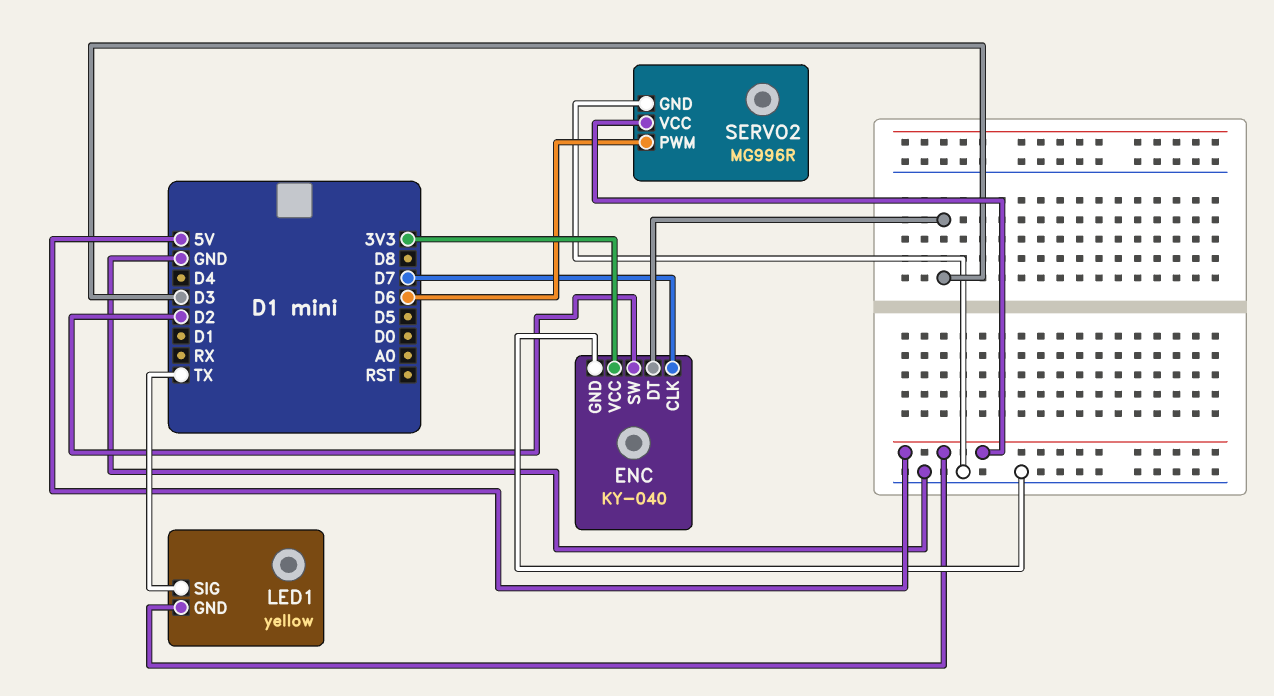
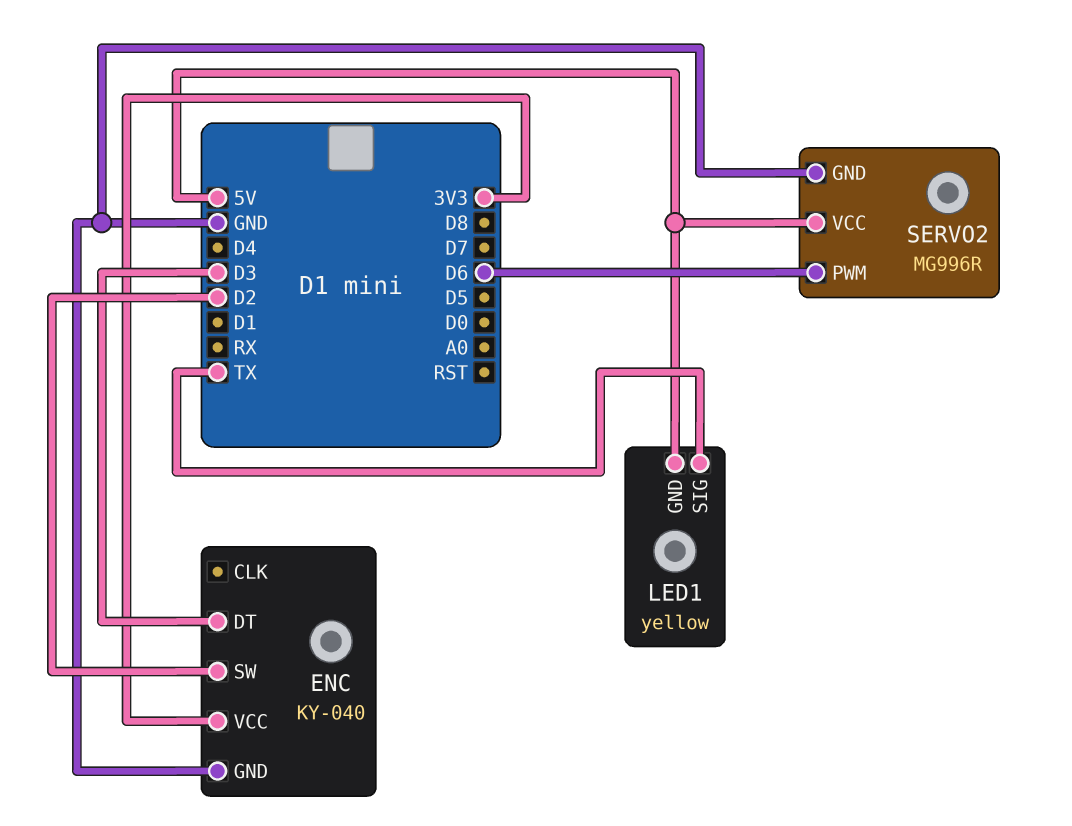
ENC pin CLK: D7 -> none

